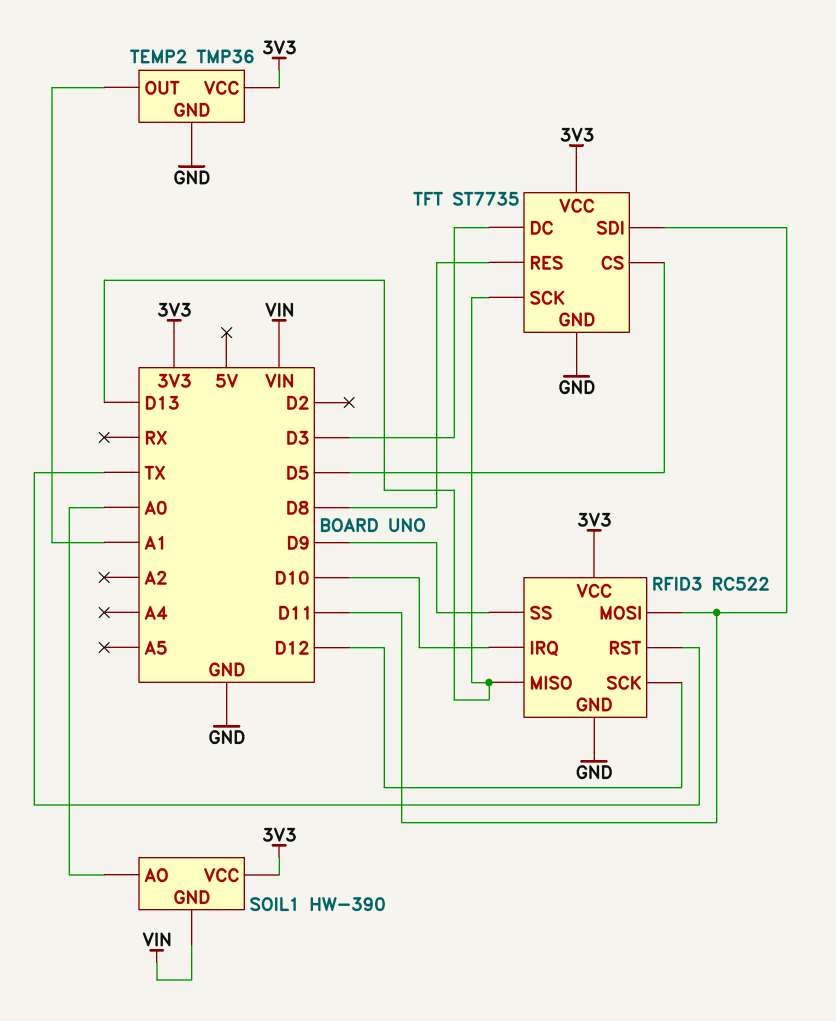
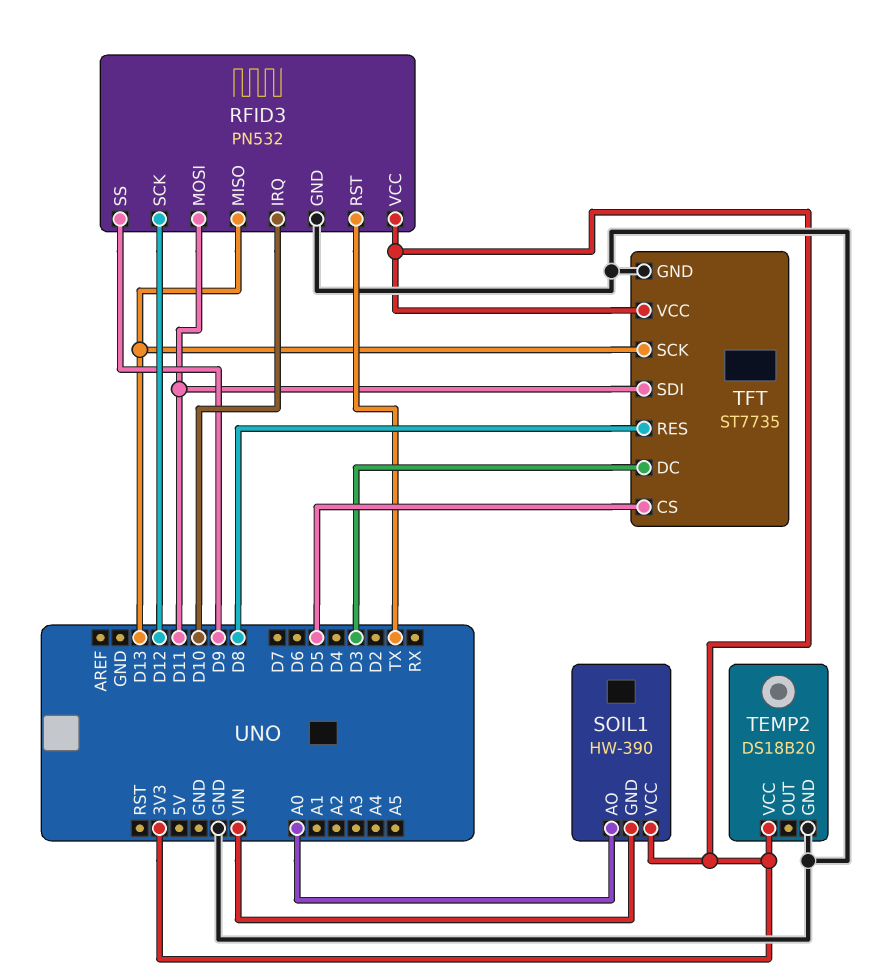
RFID3: RC522 -> PN532
TEMP2: TMP36 -> DS18B20
TEMP2 pin OUT: A1 -> none

